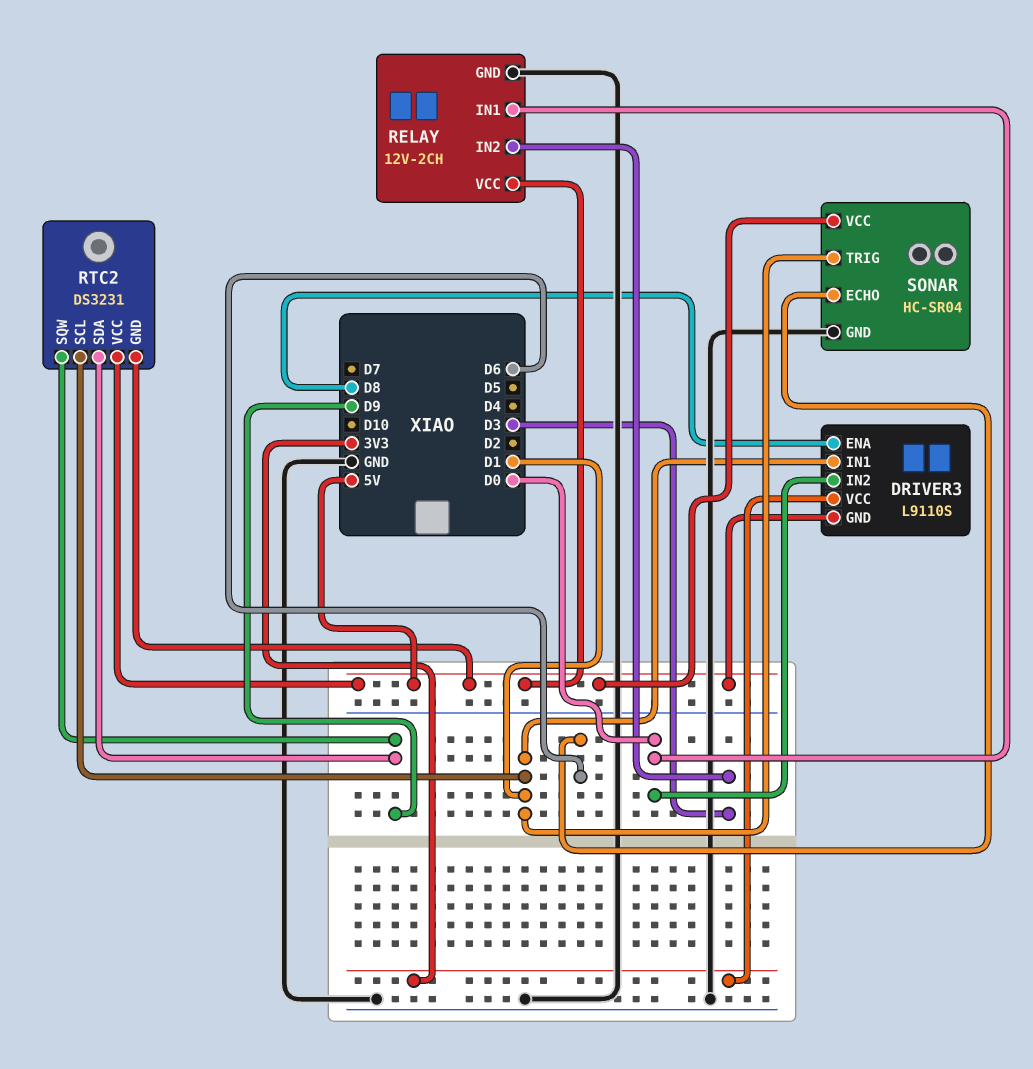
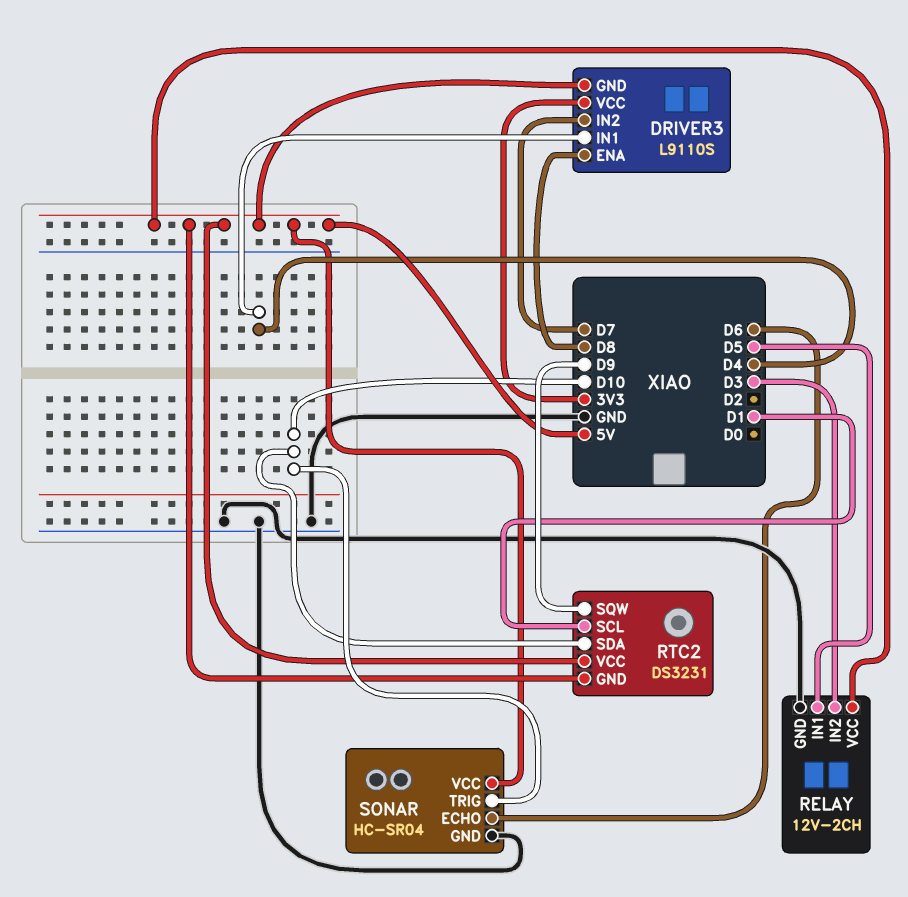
DRIVER3 pin IN1: D1 -> D4
DRIVER3 pin IN2: D0 -> D7
RELAY pin IN1: D0 -> D5
RTC2 pin SDA: D9 -> D10
SONAR pin TRIG: D1 -> D10

